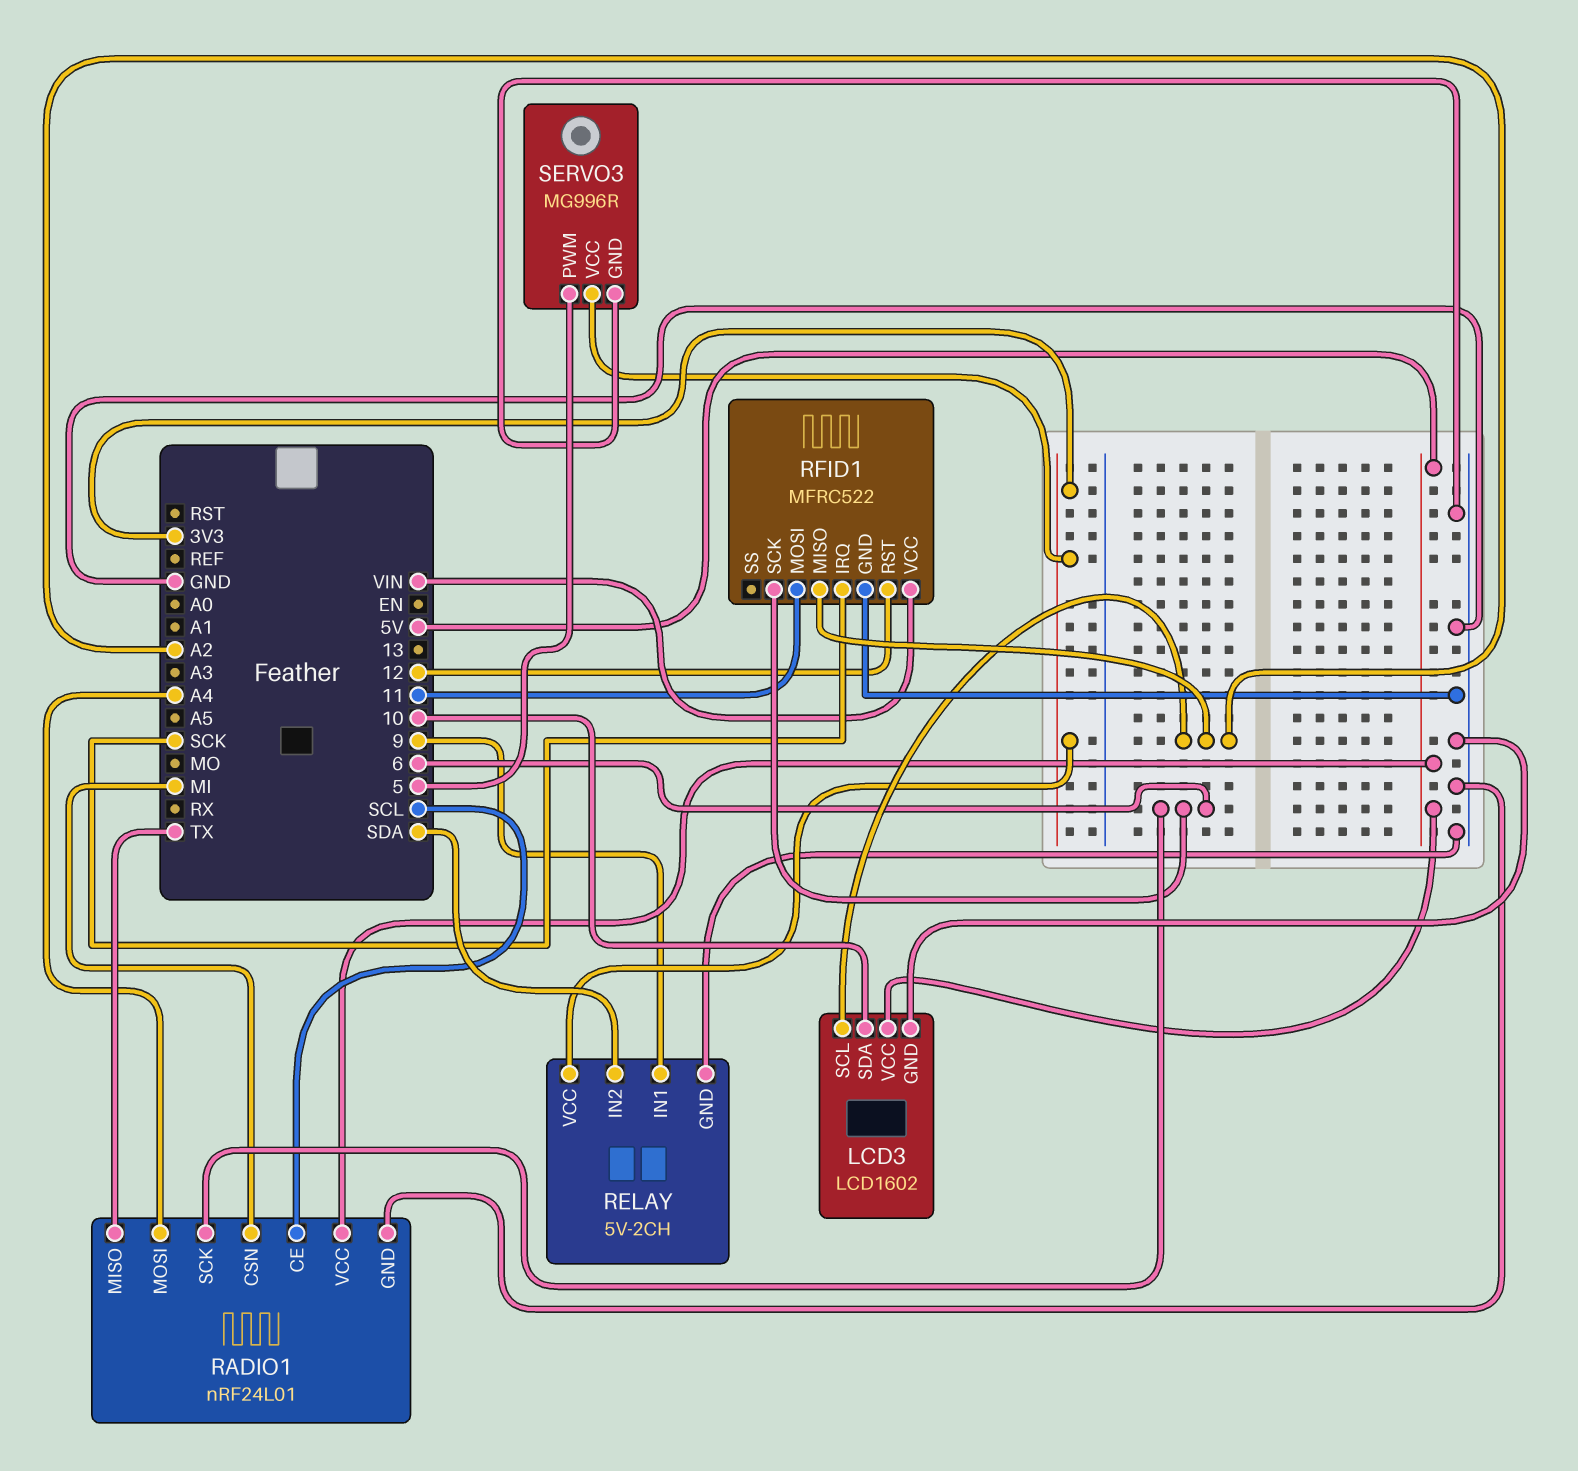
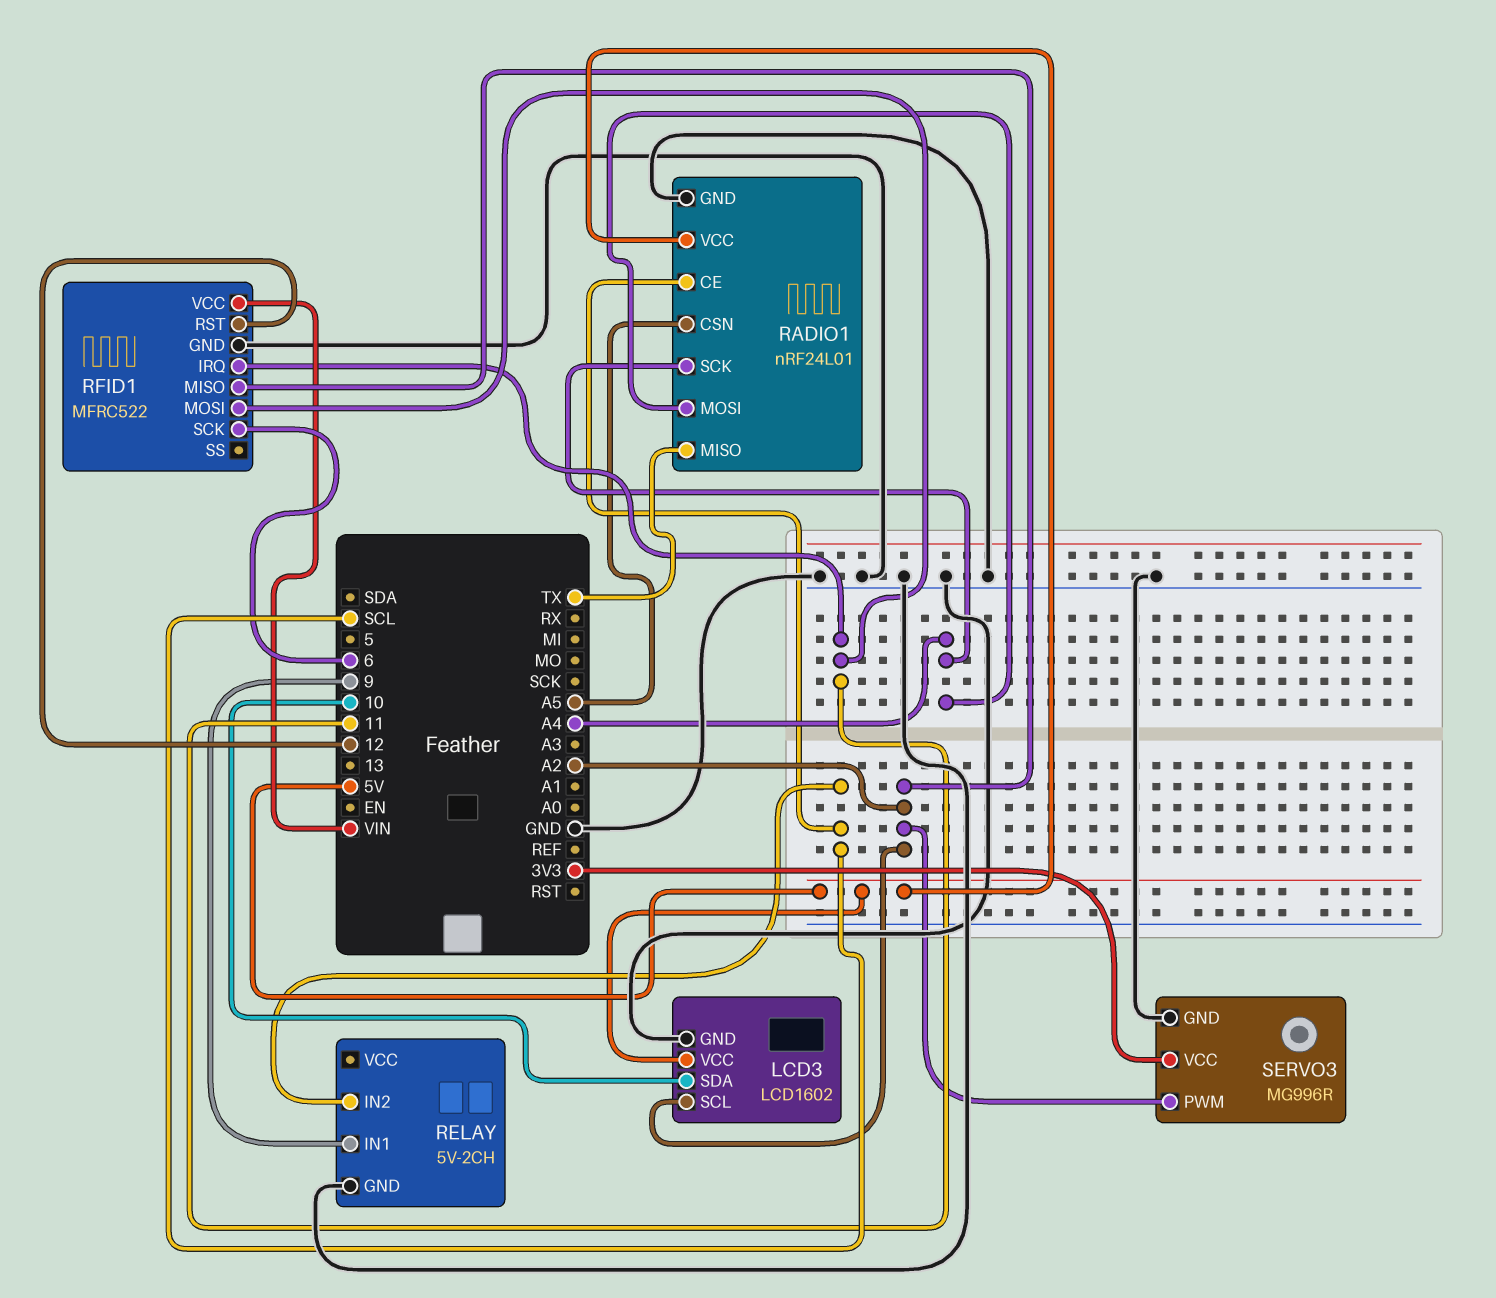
RADIO1 pin CSN: MI -> A5
RADIO1 pin SCK: 6 -> A4
RELAY pin IN2: SDA -> SCL
RELAY pin VCC: 3V3 -> none
RFID1 pin IRQ: SCK -> 11
SERVO3 pin PWM: 5 -> A2

